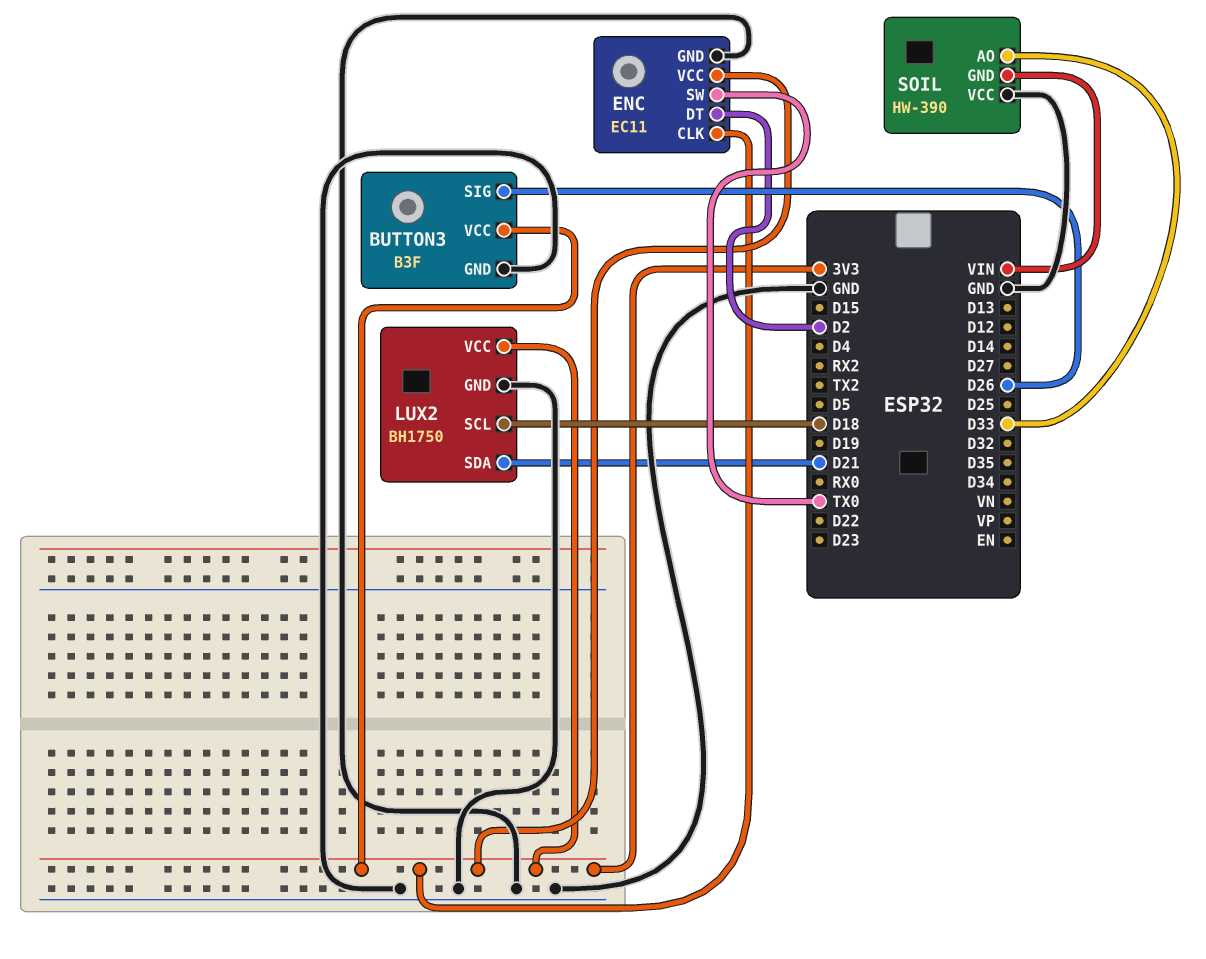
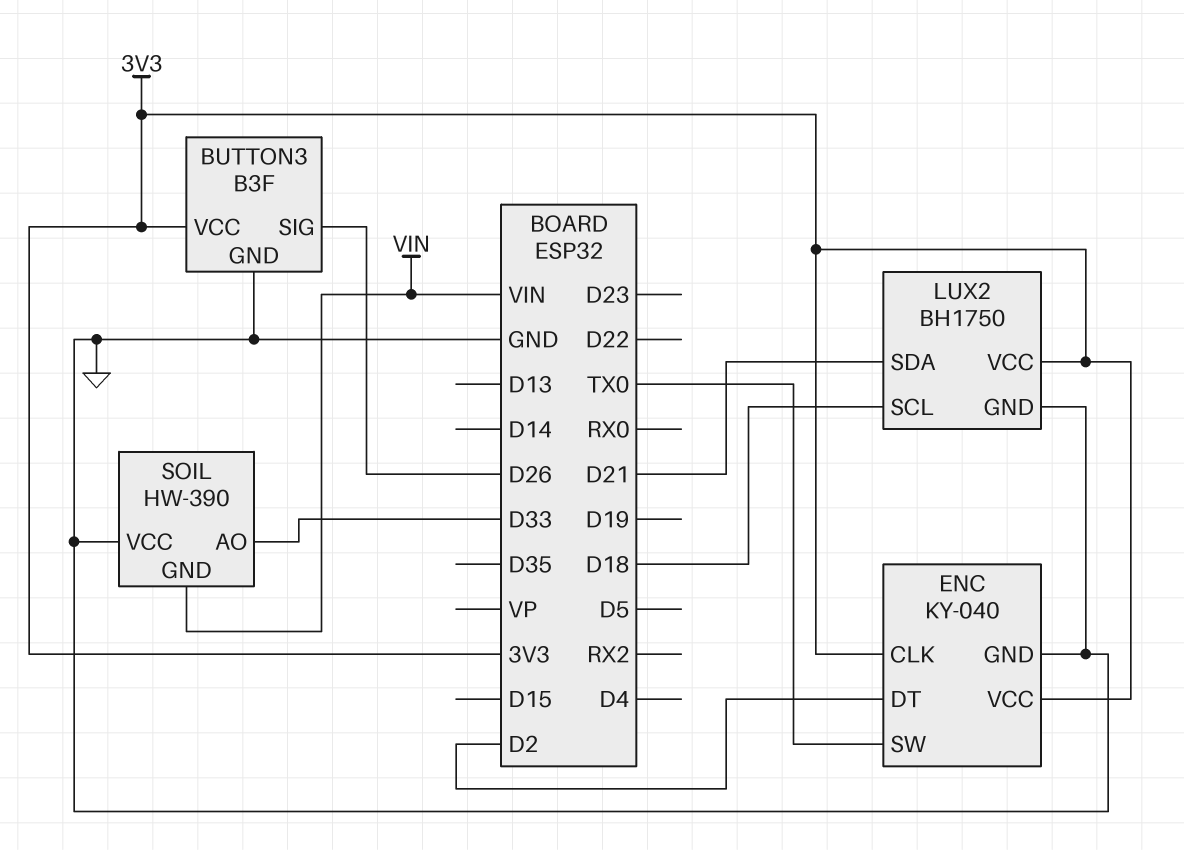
ENC: EC11 -> KY-040

